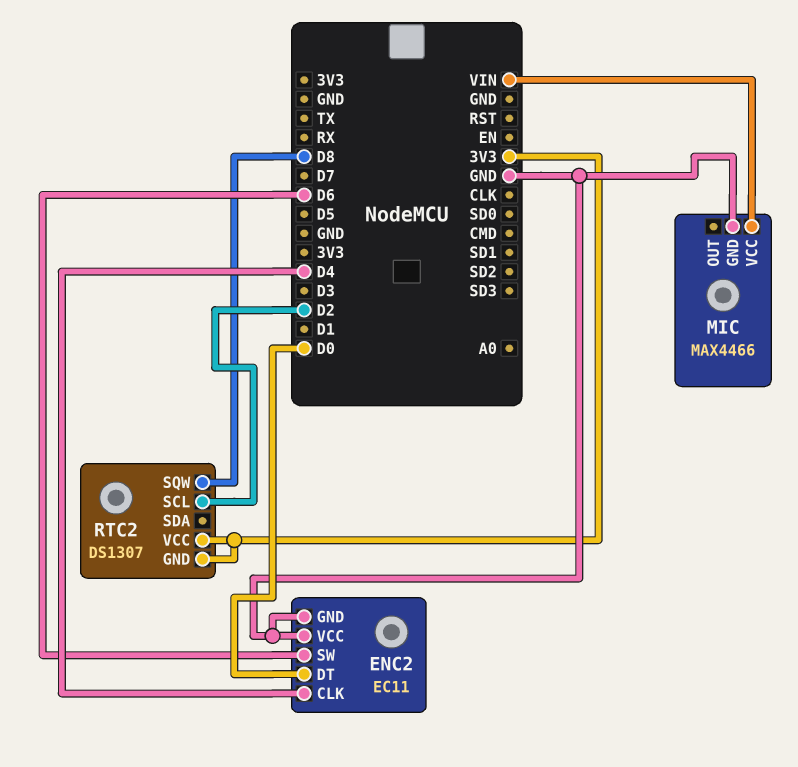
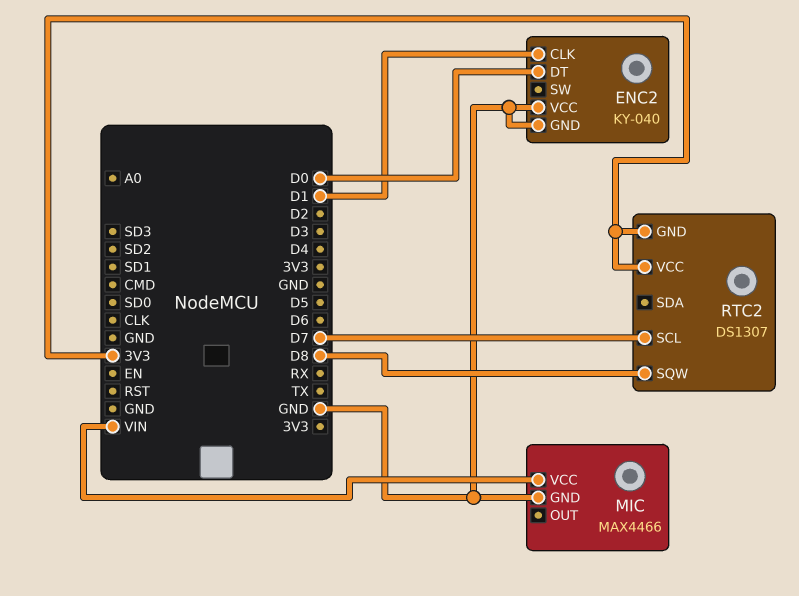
ENC2: EC11 -> KY-040
ENC2 pin CLK: D4 -> D1
ENC2 pin SW: D6 -> none
RTC2 pin SCL: D2 -> D7

